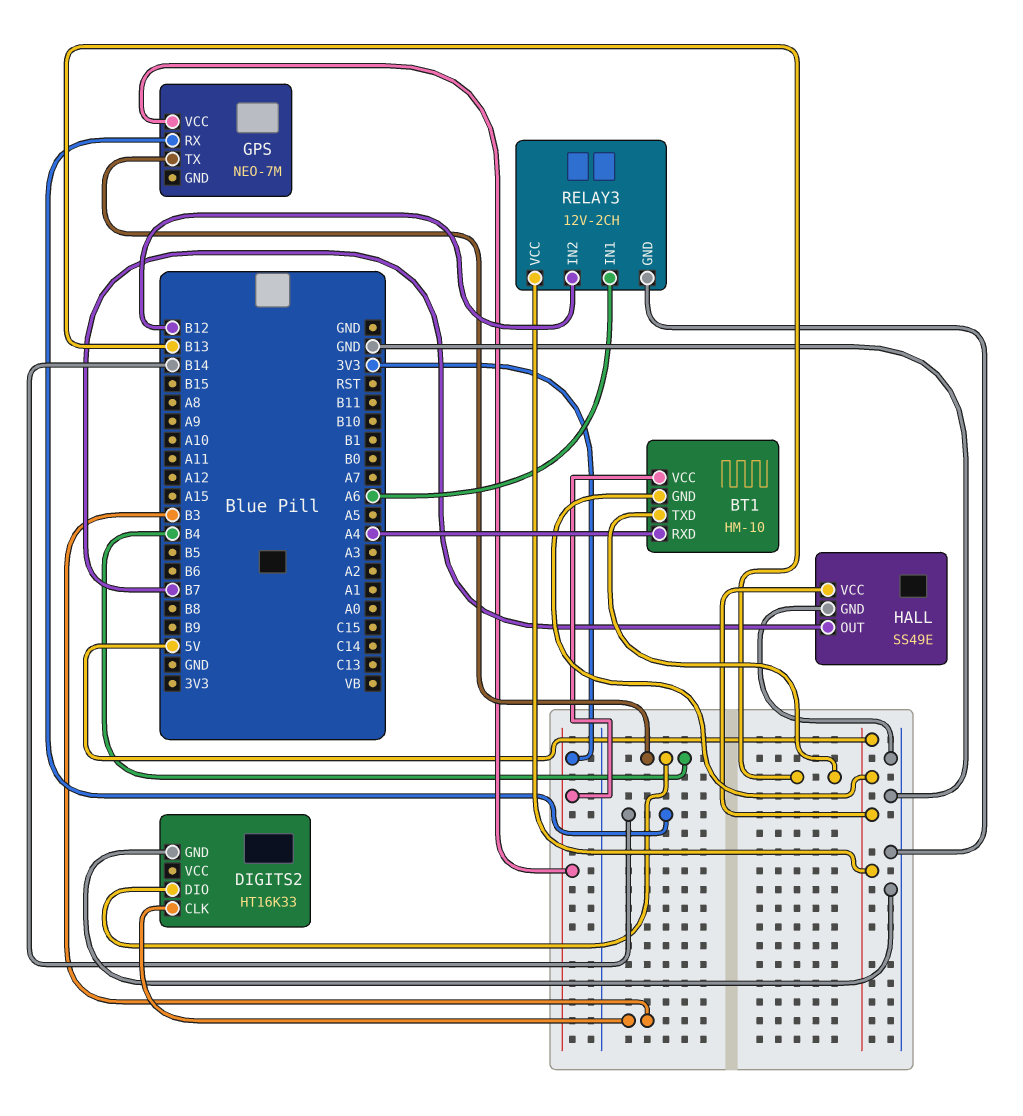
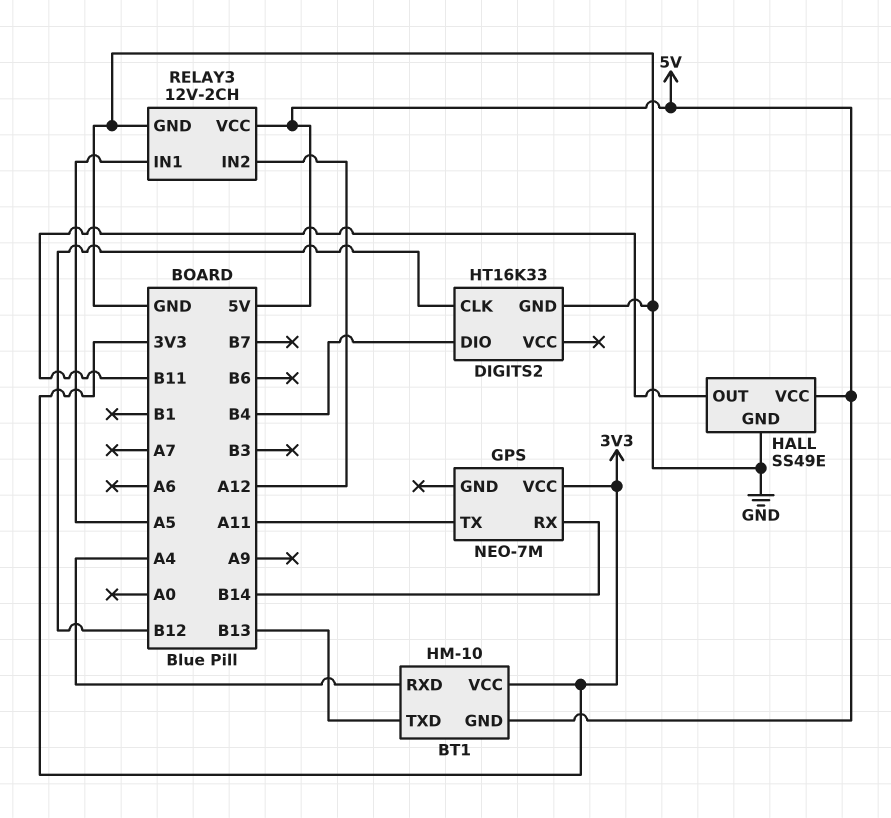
DIGITS2 pin CLK: B3 -> B12
GPS pin TX: B4 -> A11
HALL pin OUT: B7 -> B11
RELAY3 pin IN1: A6 -> A5
RELAY3 pin IN2: B12 -> A12

